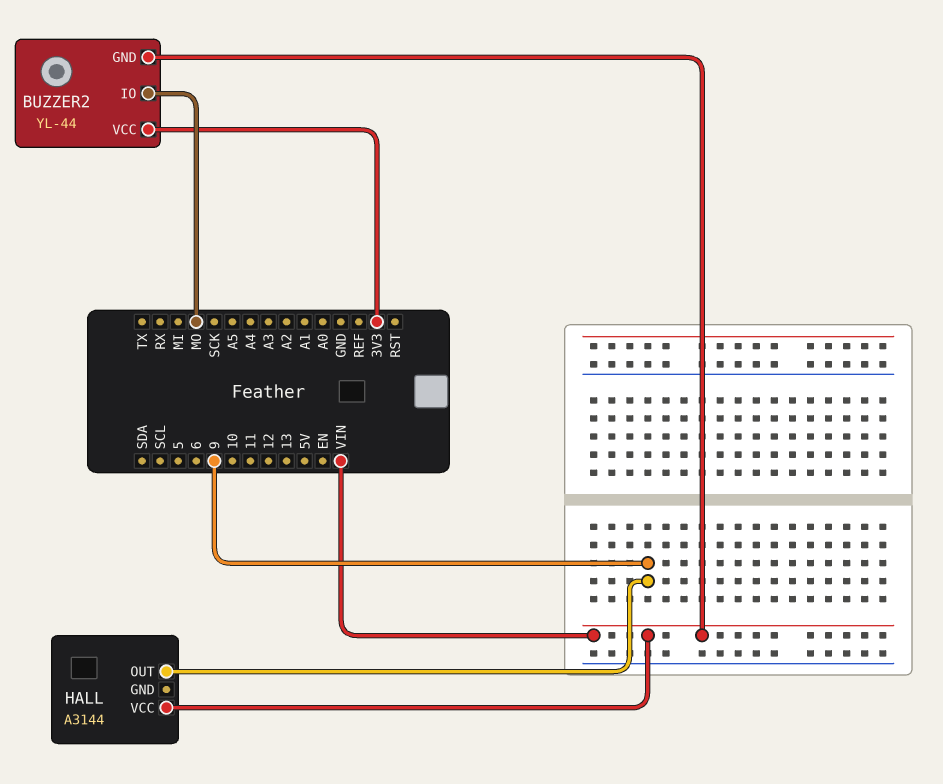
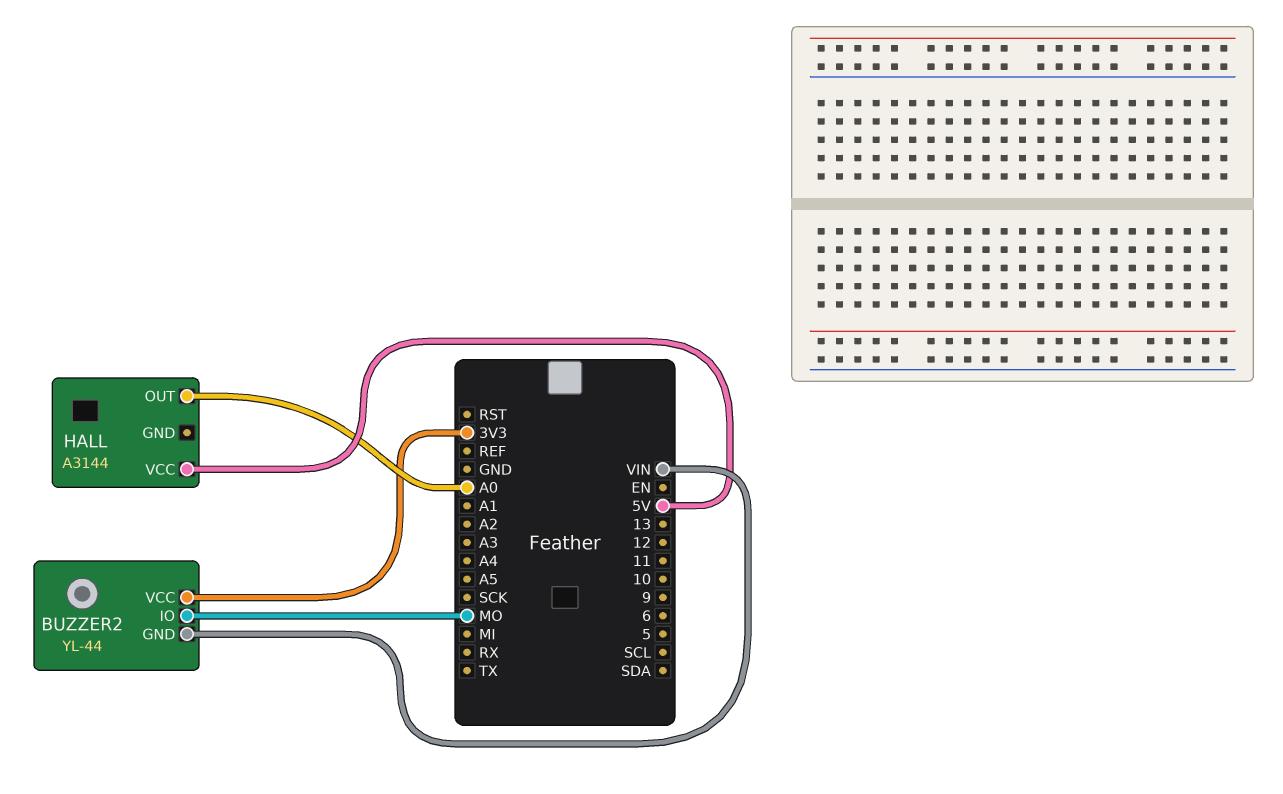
HALL pin OUT: 9 -> A0
HALL pin VCC: VIN -> 5V

